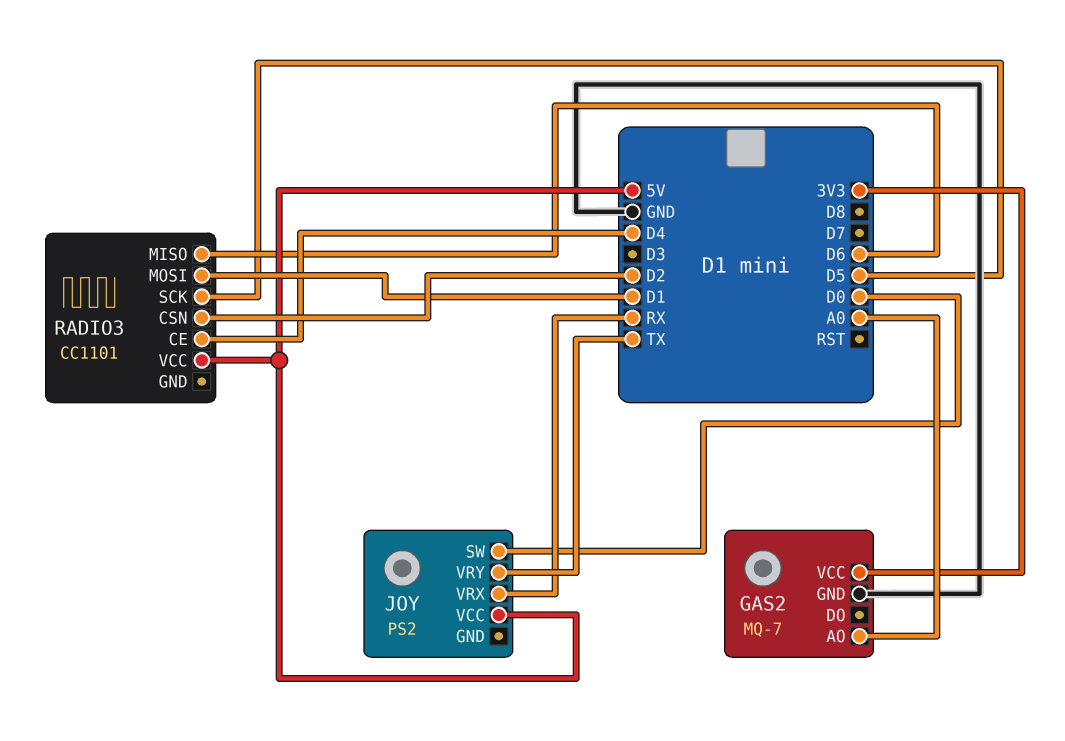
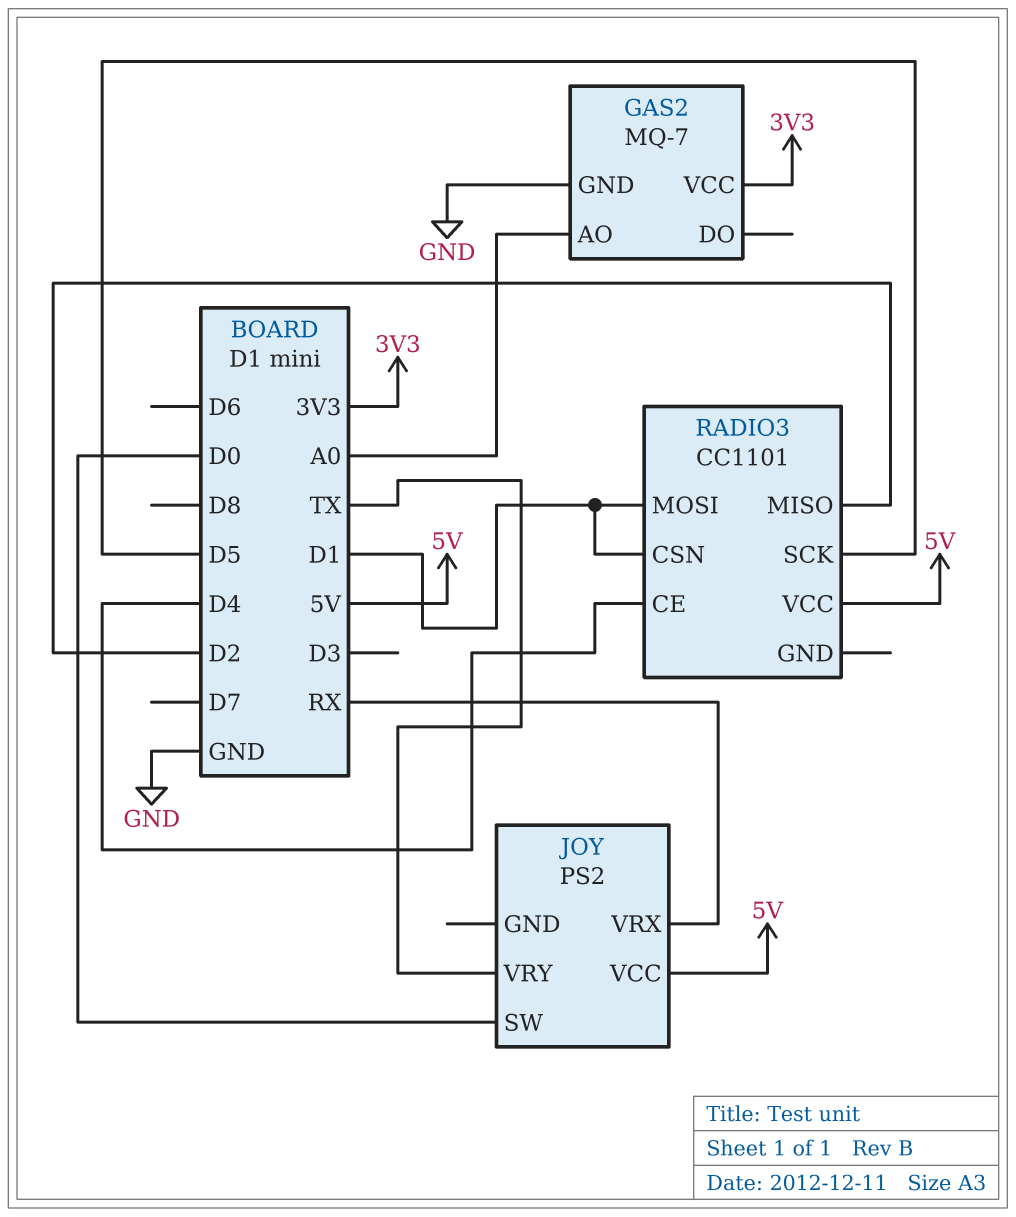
RADIO3 pin CSN: D2 -> D1
RADIO3 pin MISO: D6 -> D2

